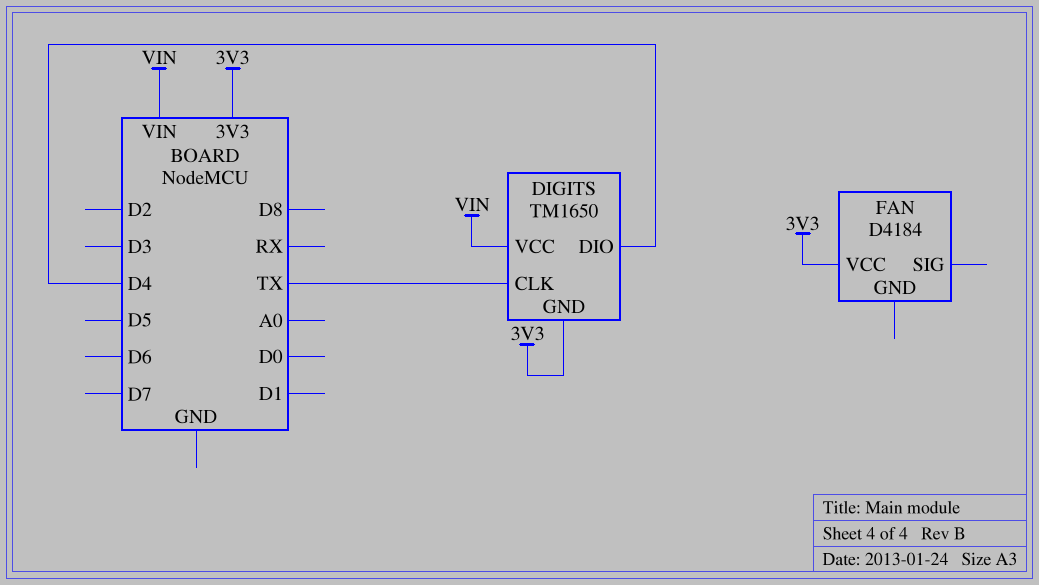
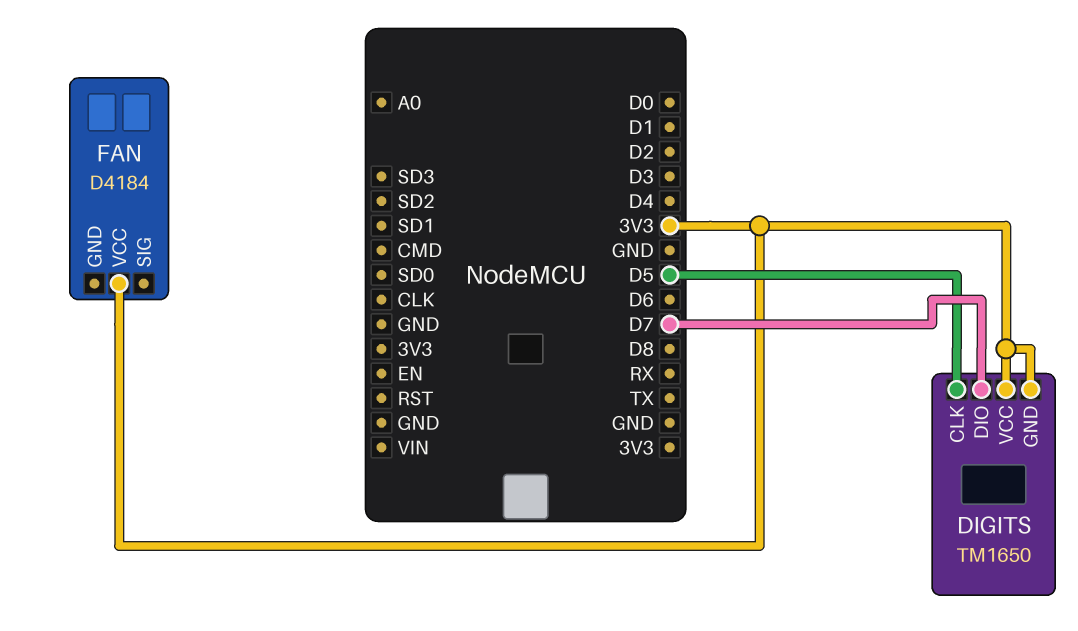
DIGITS pin CLK: TX -> D5
DIGITS pin DIO: D4 -> D7
DIGITS pin VCC: VIN -> 3V3

